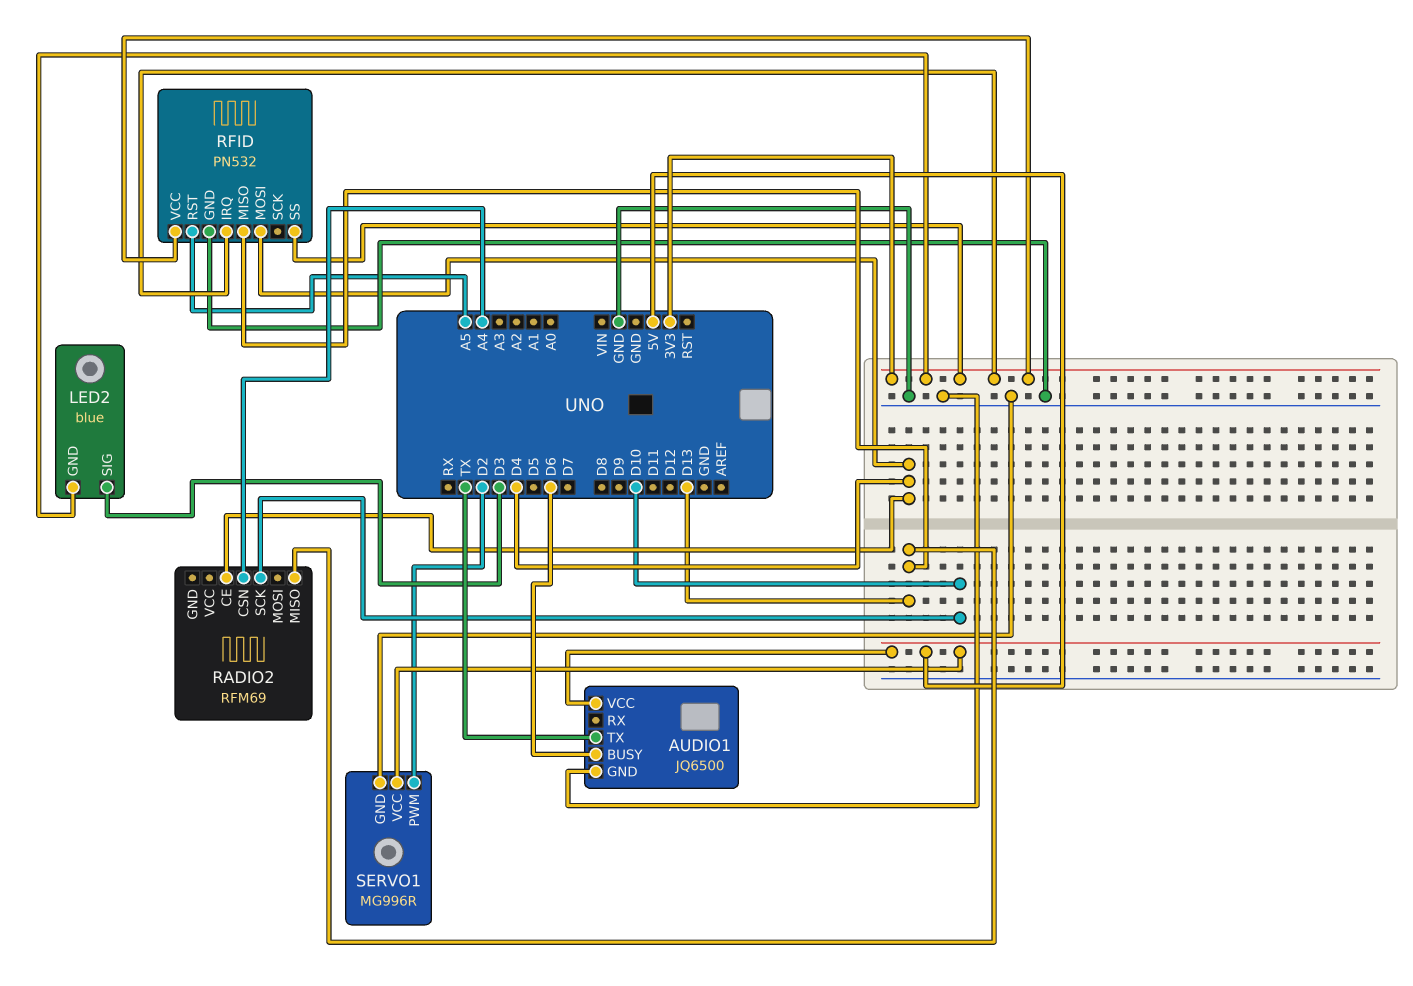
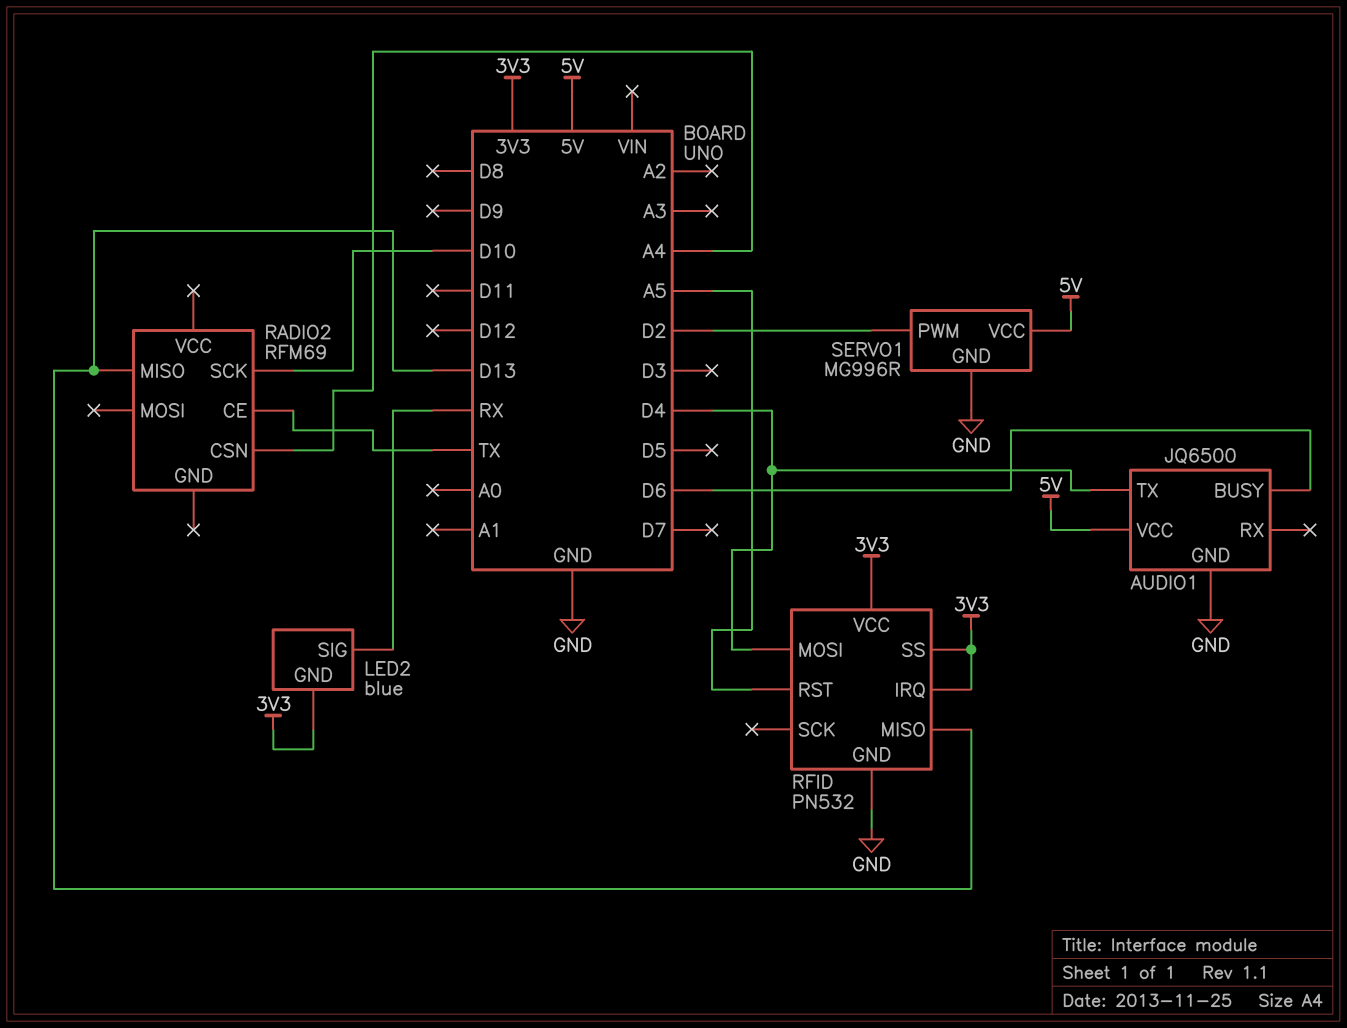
AUDIO1 pin TX: TX -> D4
LED2 pin SIG: D3 -> RX
RADIO2 pin CE: D4 -> TX

